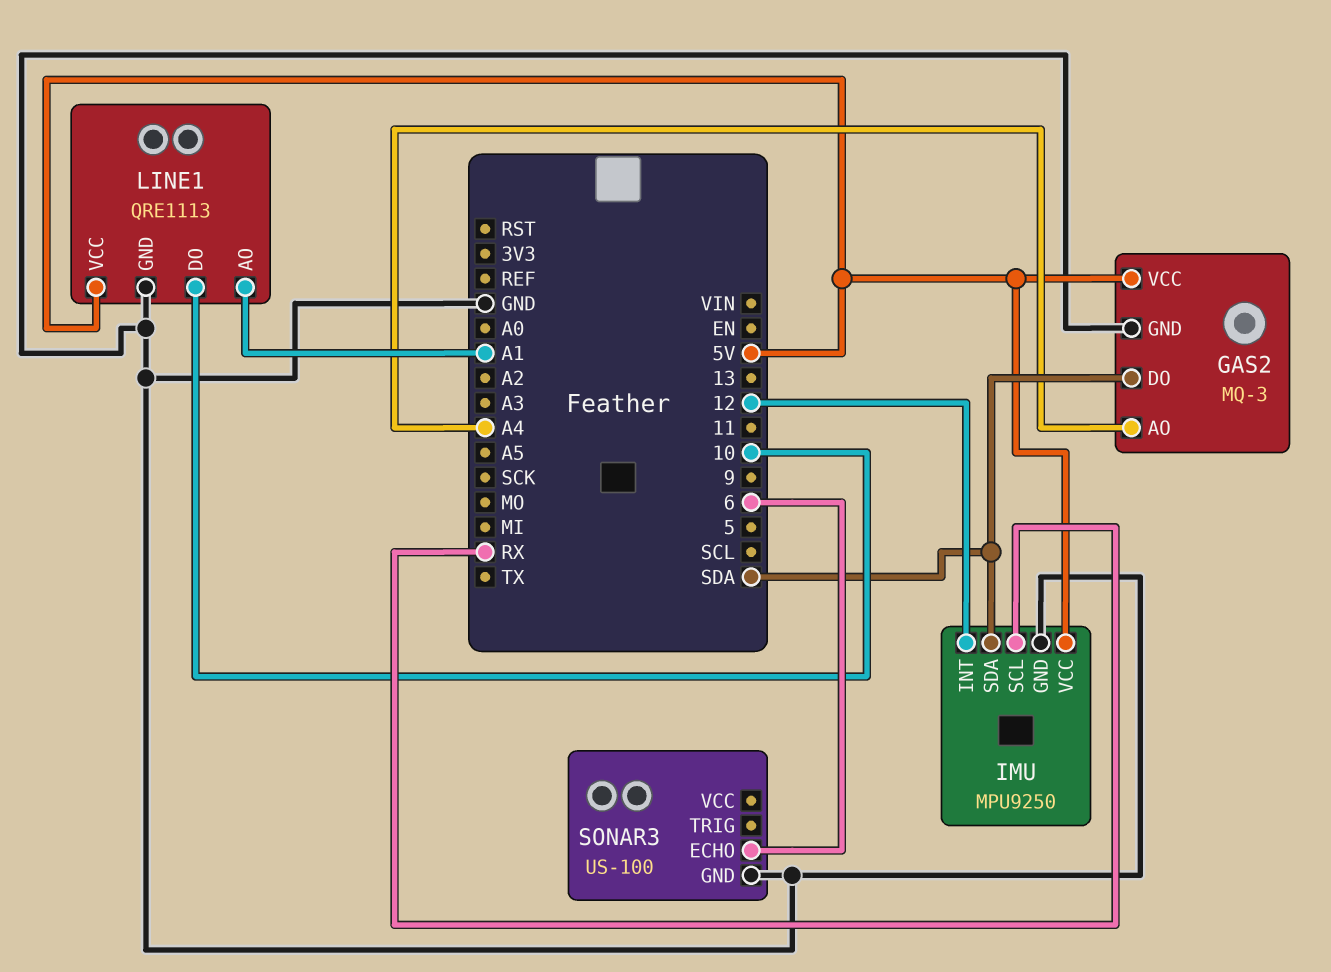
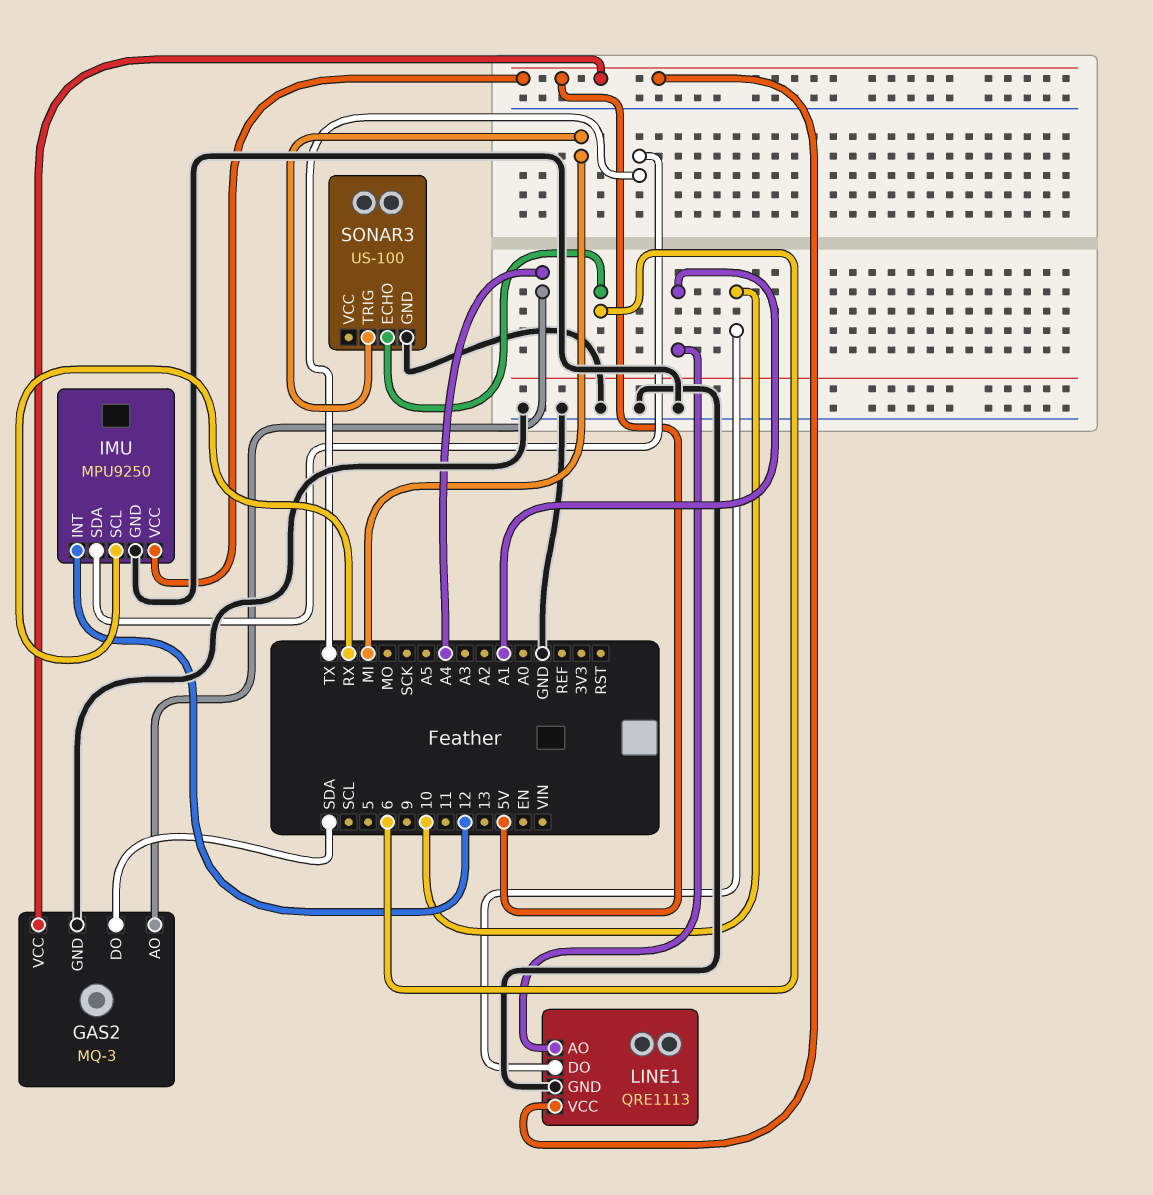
IMU pin SDA: SDA -> TX
SONAR3 pin TRIG: none -> MI

